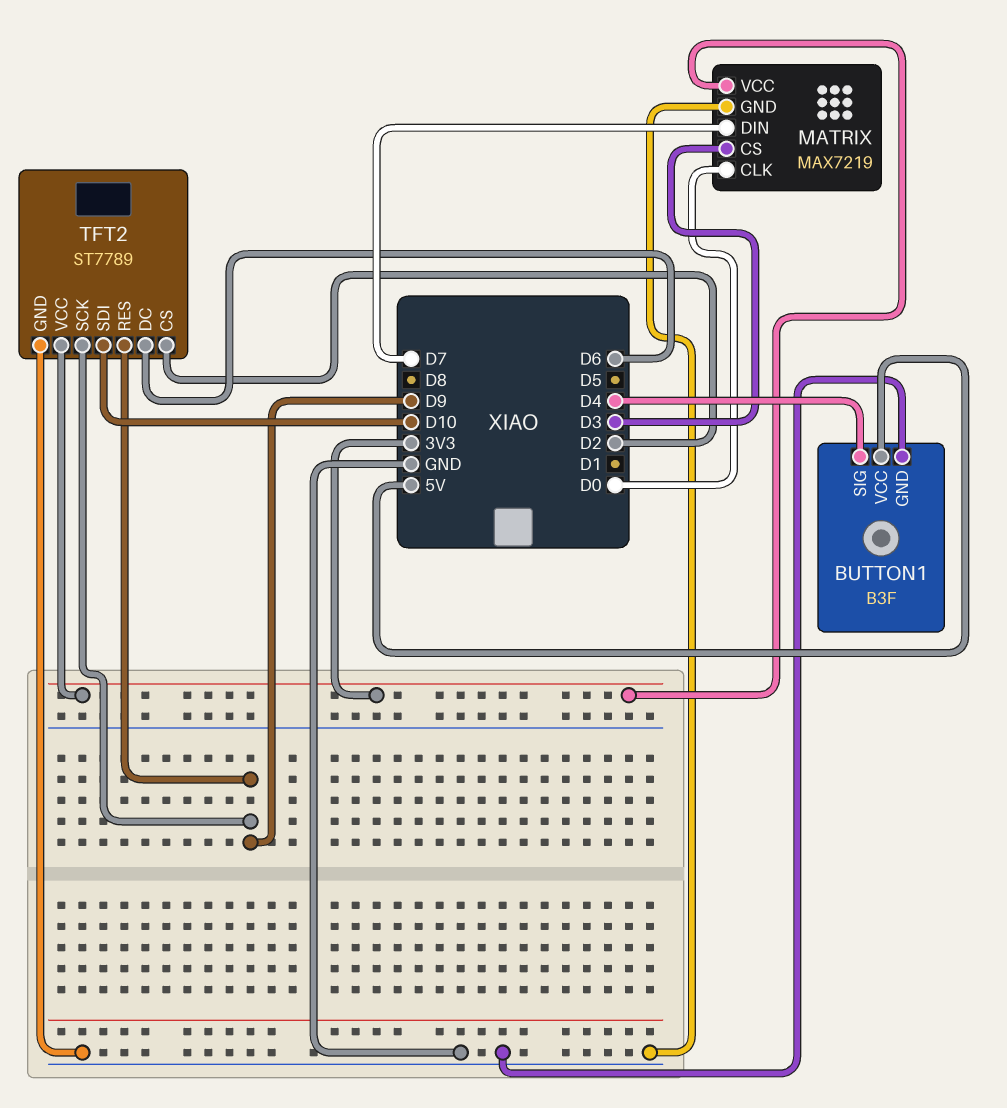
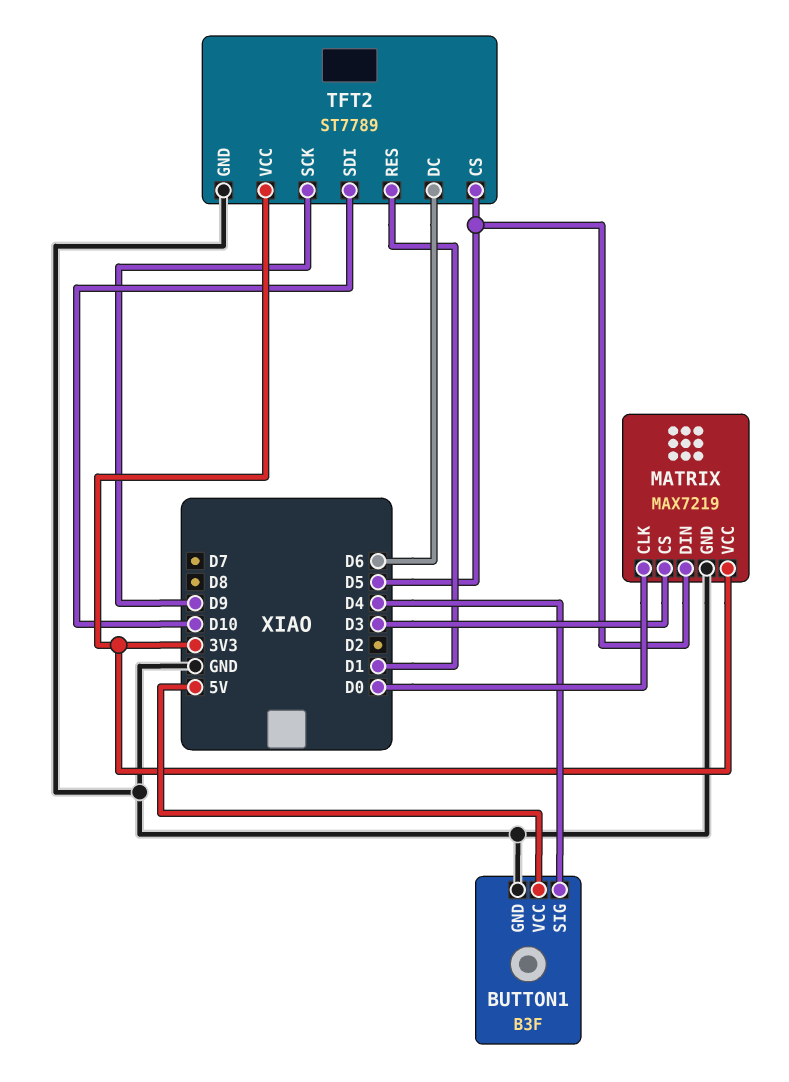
MATRIX pin DIN: D7 -> D5
TFT2 pin CS: D2 -> D5
TFT2 pin RES: D9 -> D1

